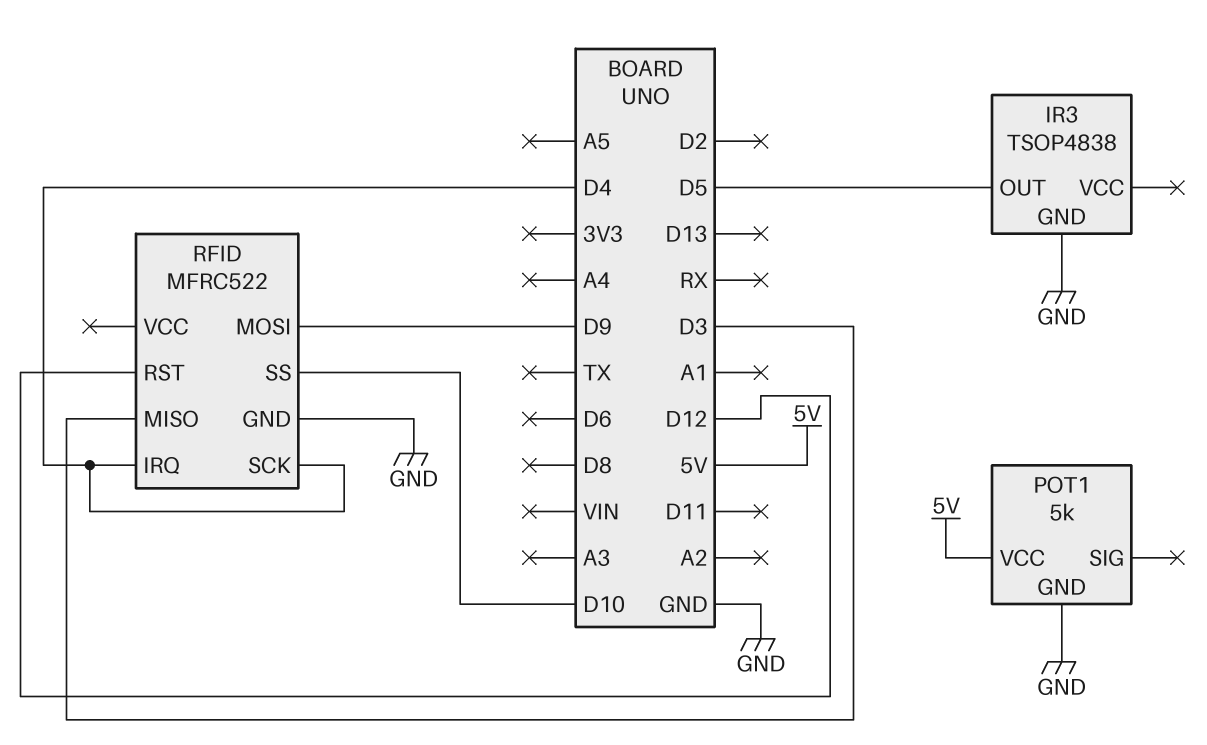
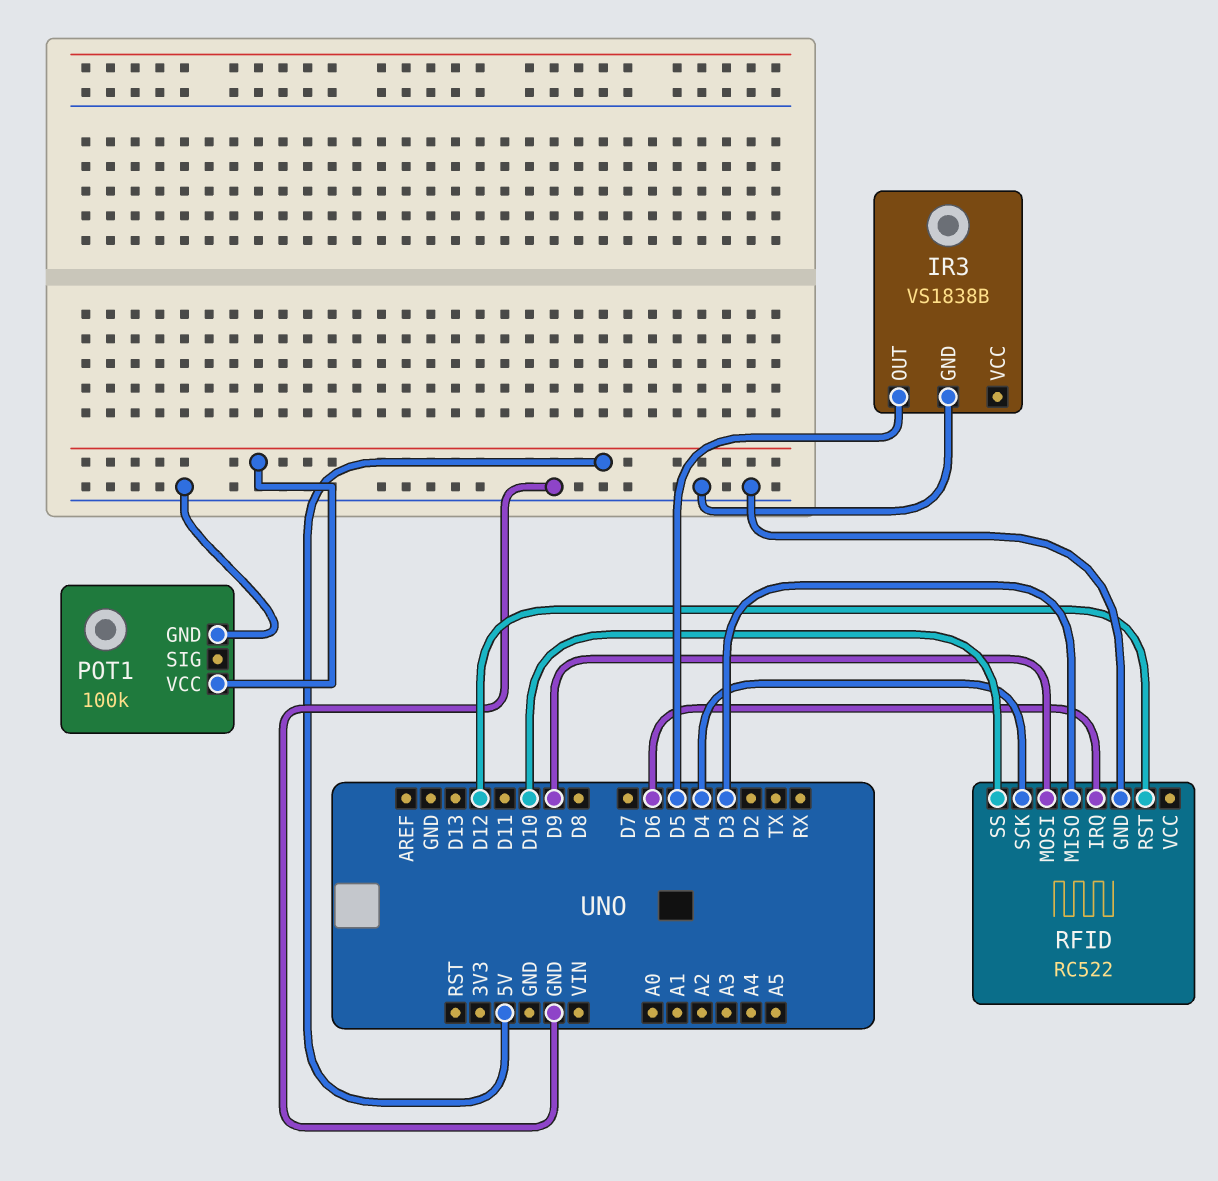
IR3: TSOP4838 -> VS1838B
POT1: 5k -> 100k
RFID: MFRC522 -> RC522
RFID pin IRQ: D4 -> D6

